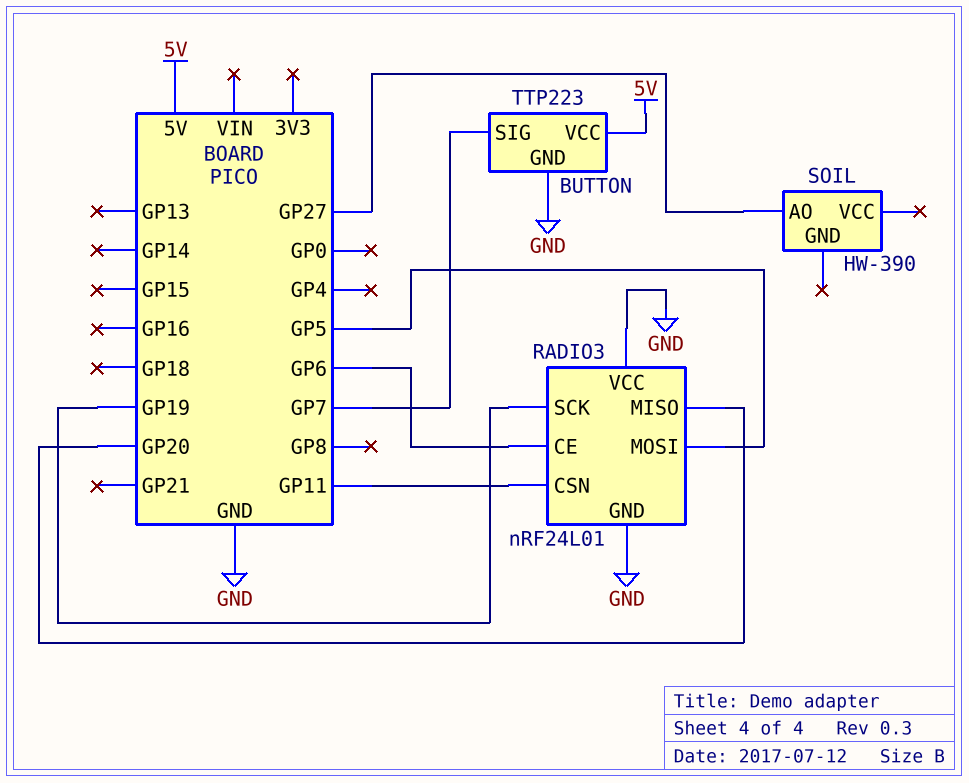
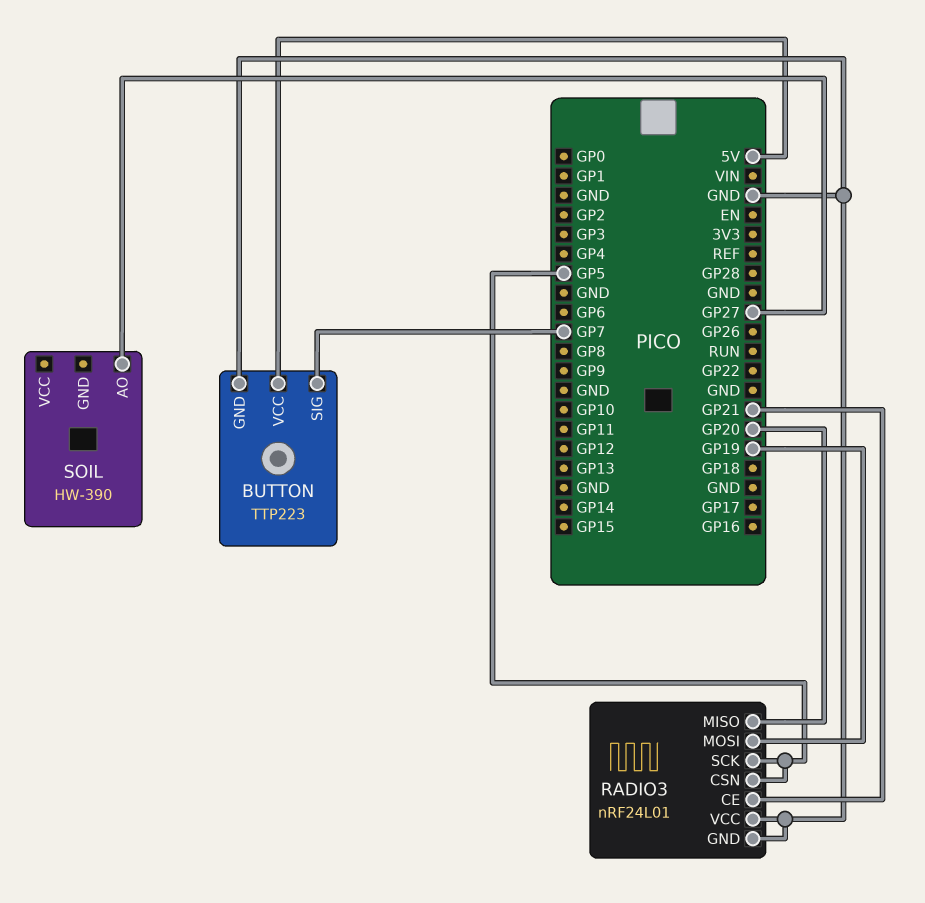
RADIO3 pin CE: GP6 -> GP21
RADIO3 pin CSN: GP11 -> GP5
RADIO3 pin MOSI: GP5 -> GP19
RADIO3 pin SCK: GP19 -> GP5

